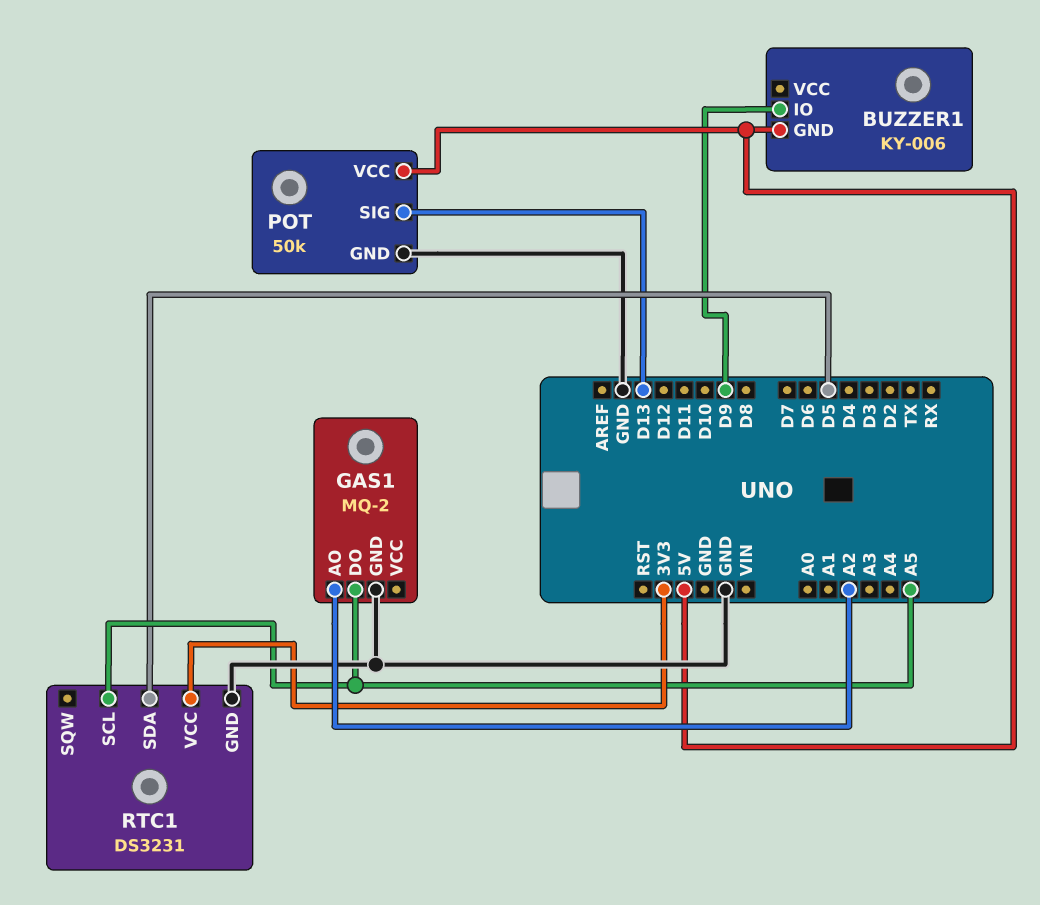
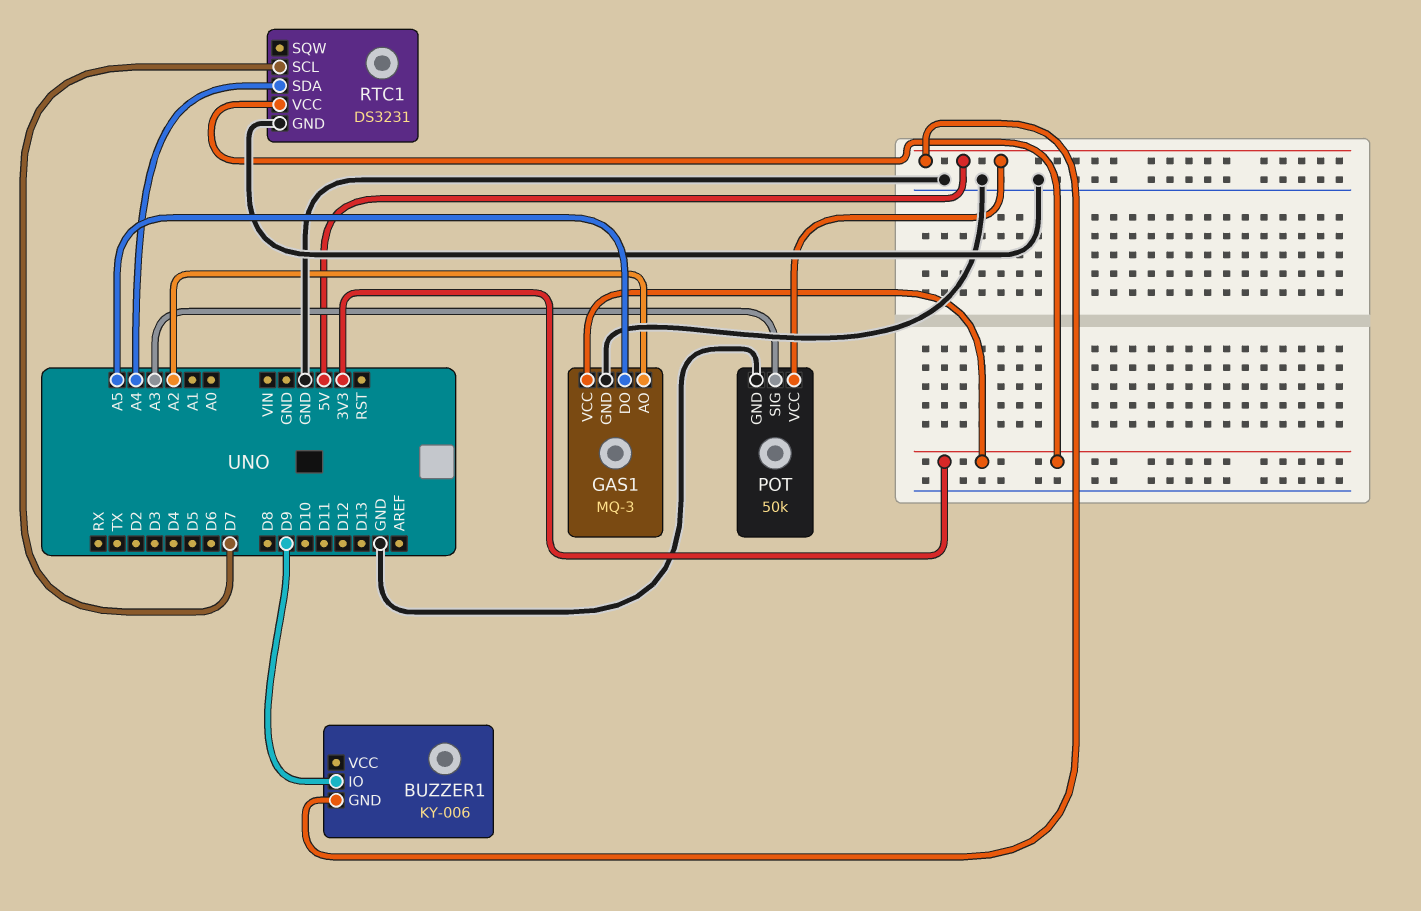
GAS1: MQ-2 -> MQ-3
GAS1 pin VCC: none -> 3V3
POT pin SIG: D13 -> A3
RTC1 pin SCL: A5 -> D7
RTC1 pin SDA: D5 -> A4

